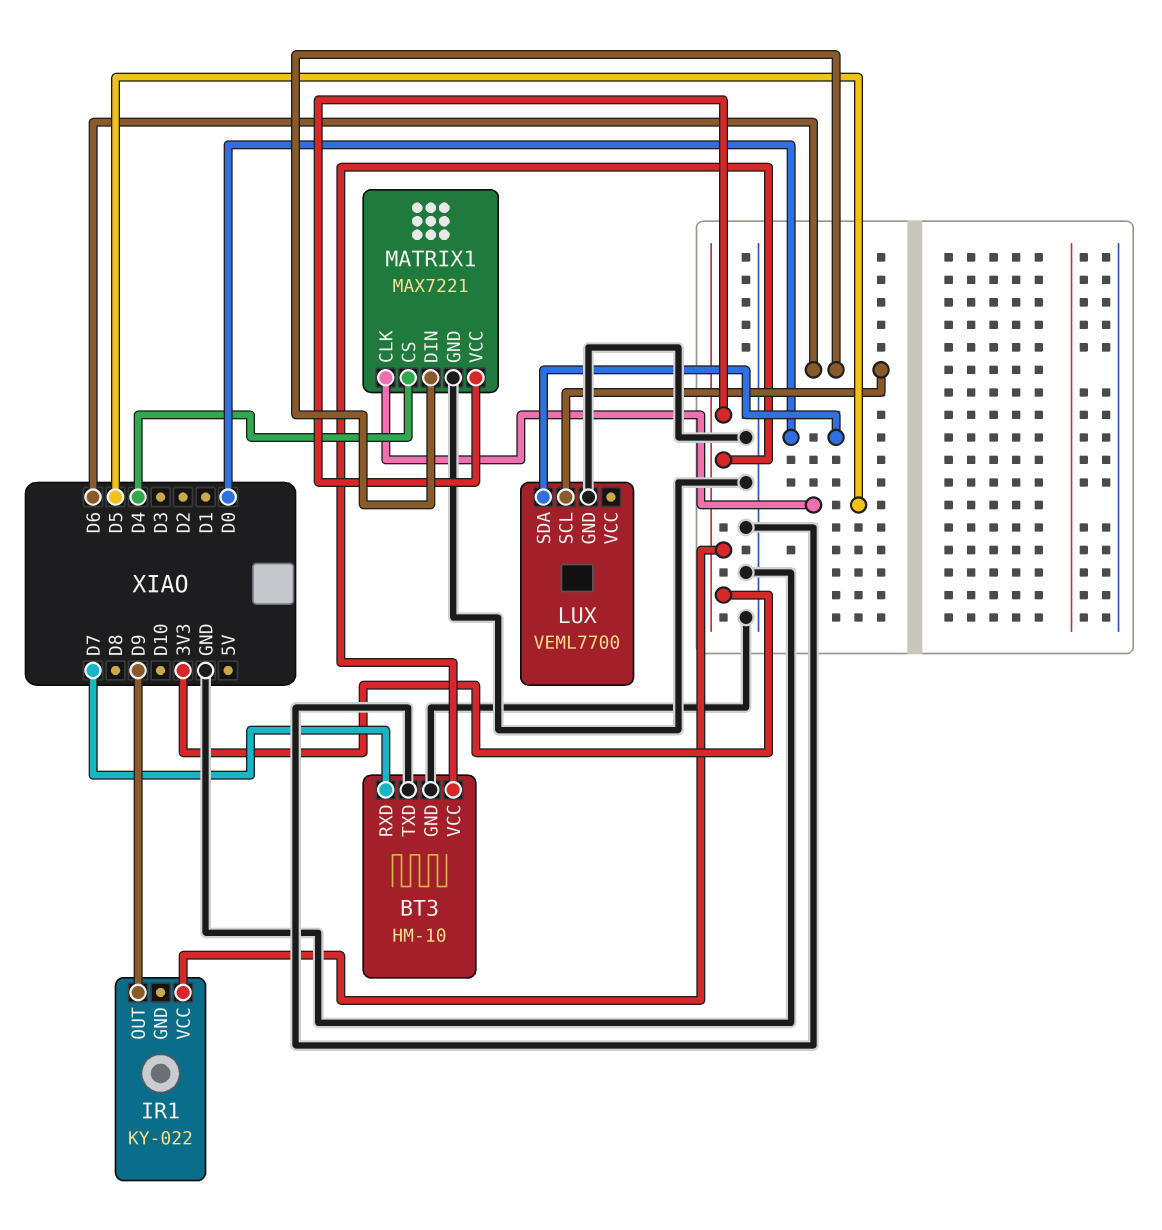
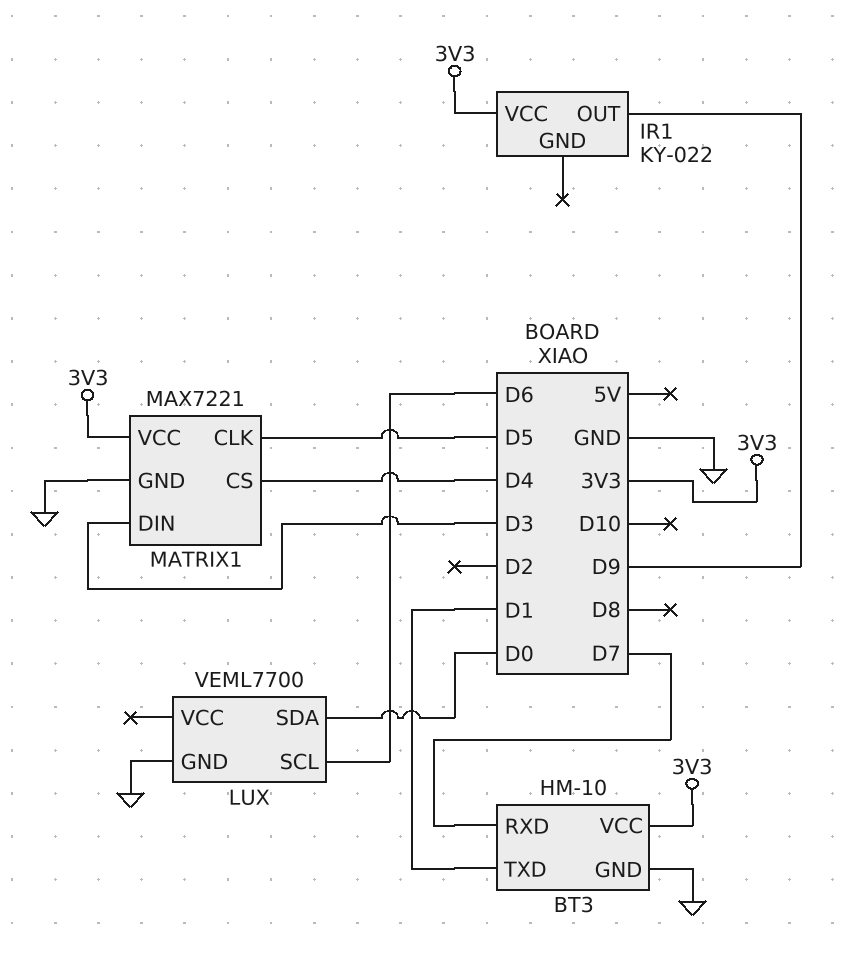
BT3 pin TXD: GND -> D1
MATRIX1 pin DIN: D6 -> D3

